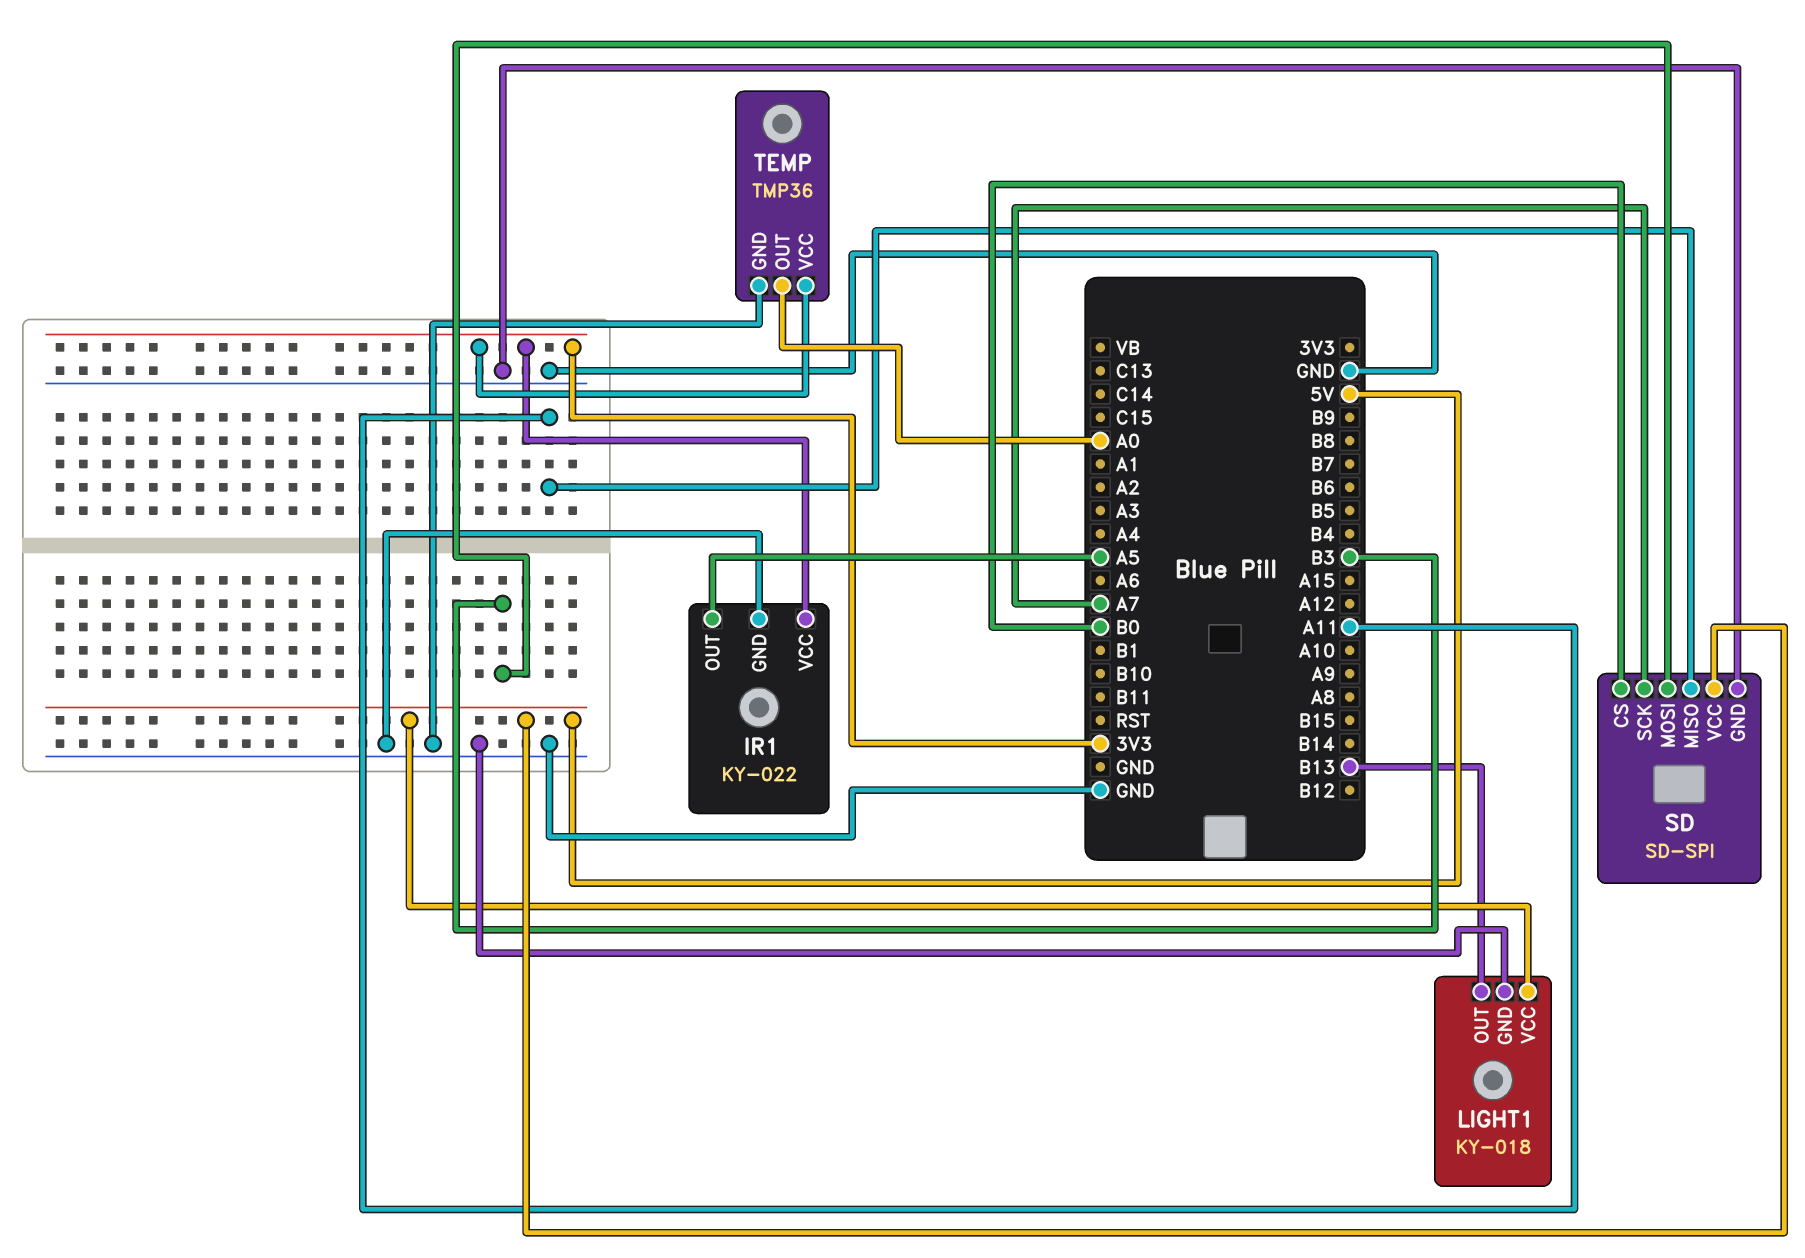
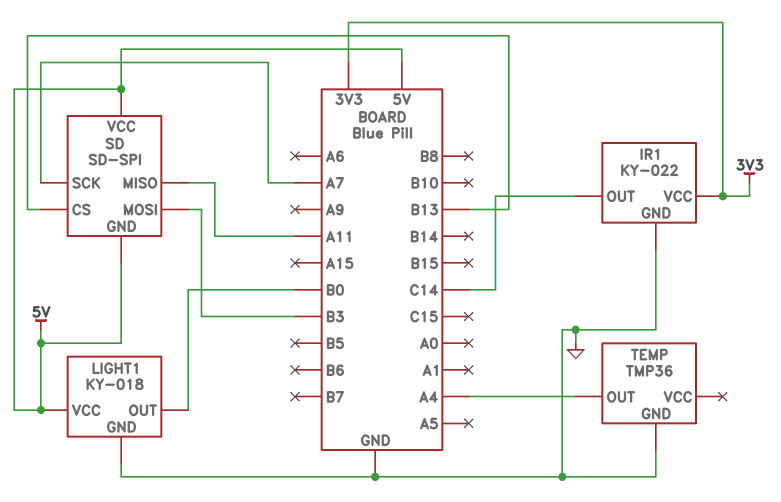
IR1 pin OUT: A5 -> C14
LIGHT1 pin OUT: B13 -> B0
SD pin CS: B0 -> B13
SD pin GND: GND -> 5V
TEMP pin OUT: A0 -> A4
TEMP pin VCC: 3V3 -> none

